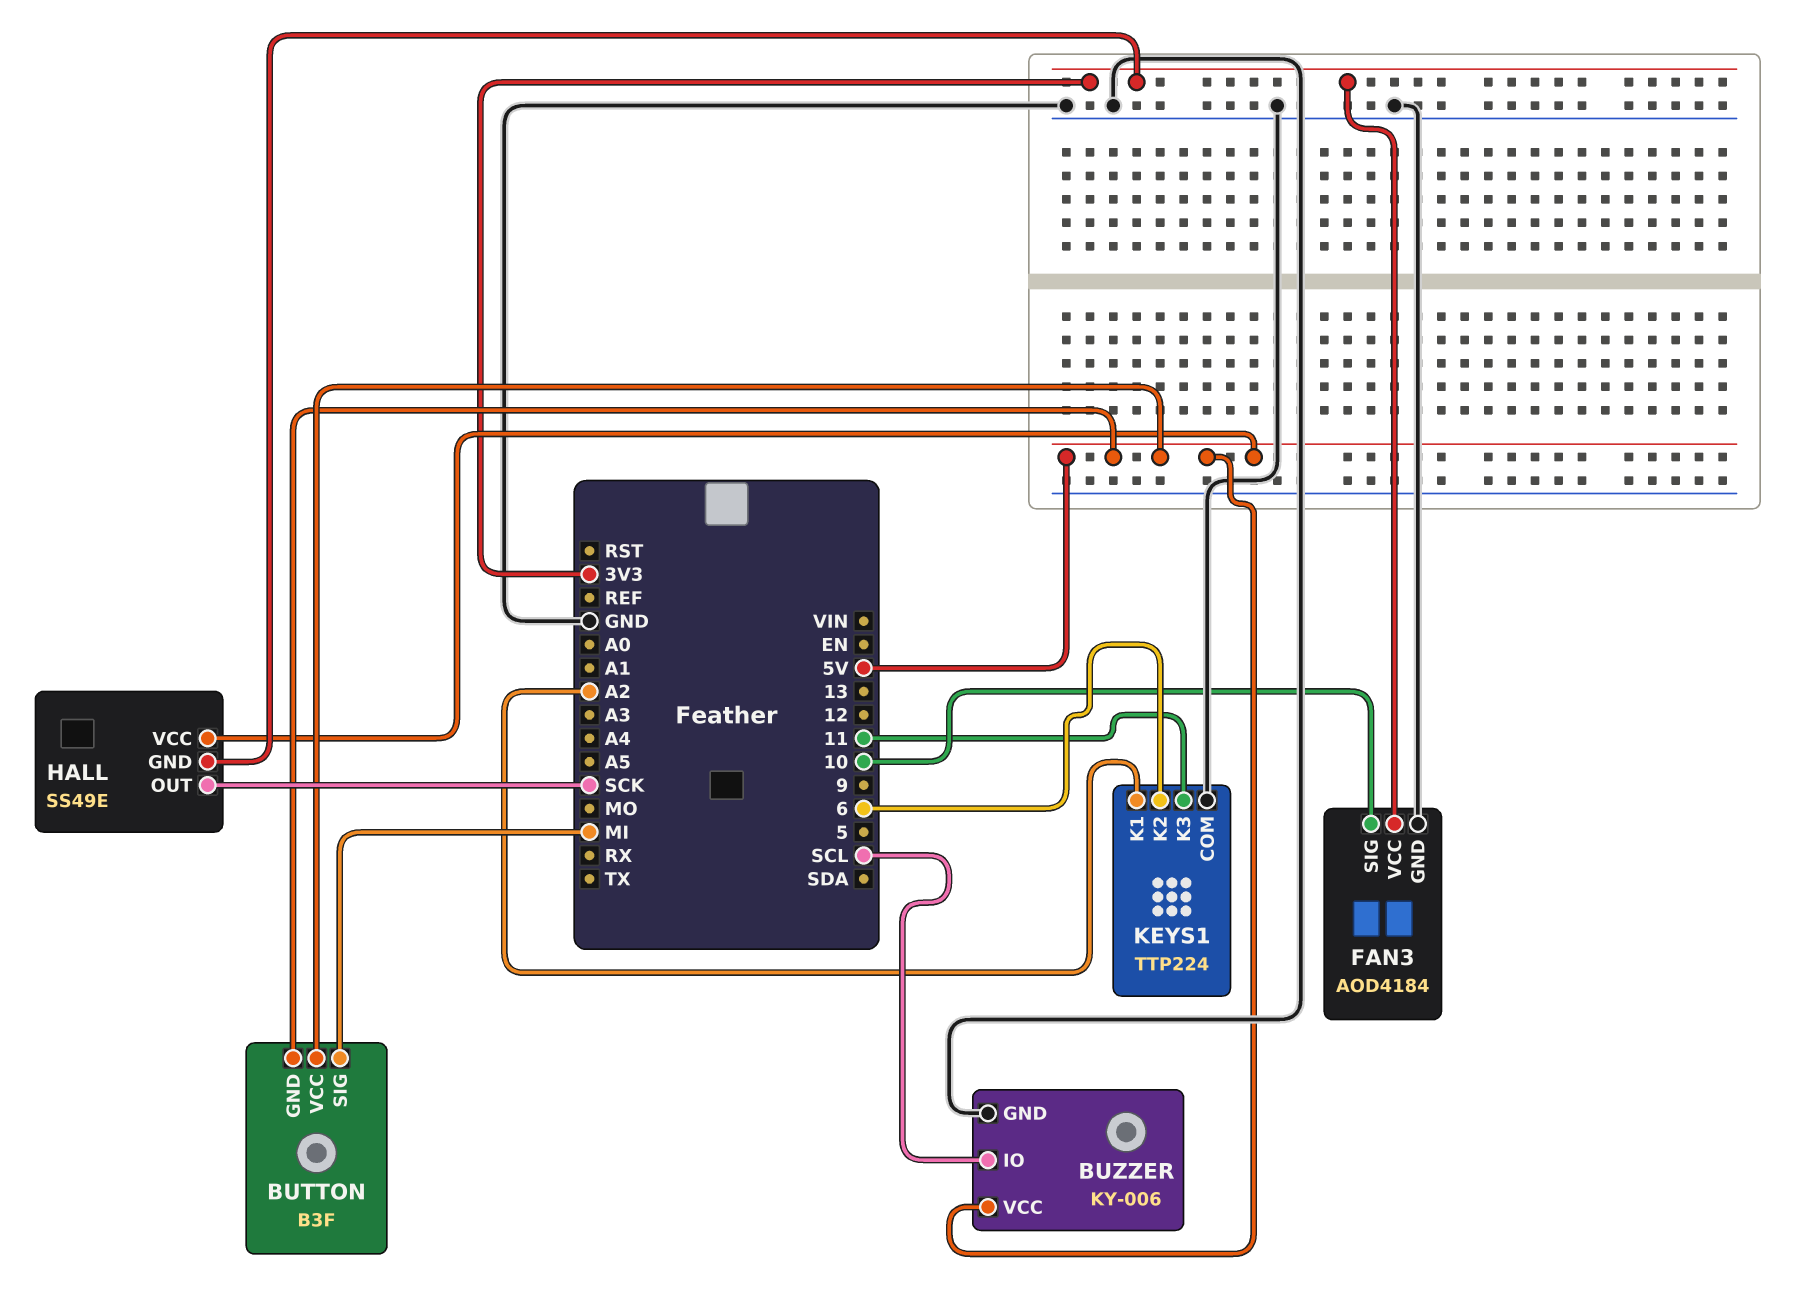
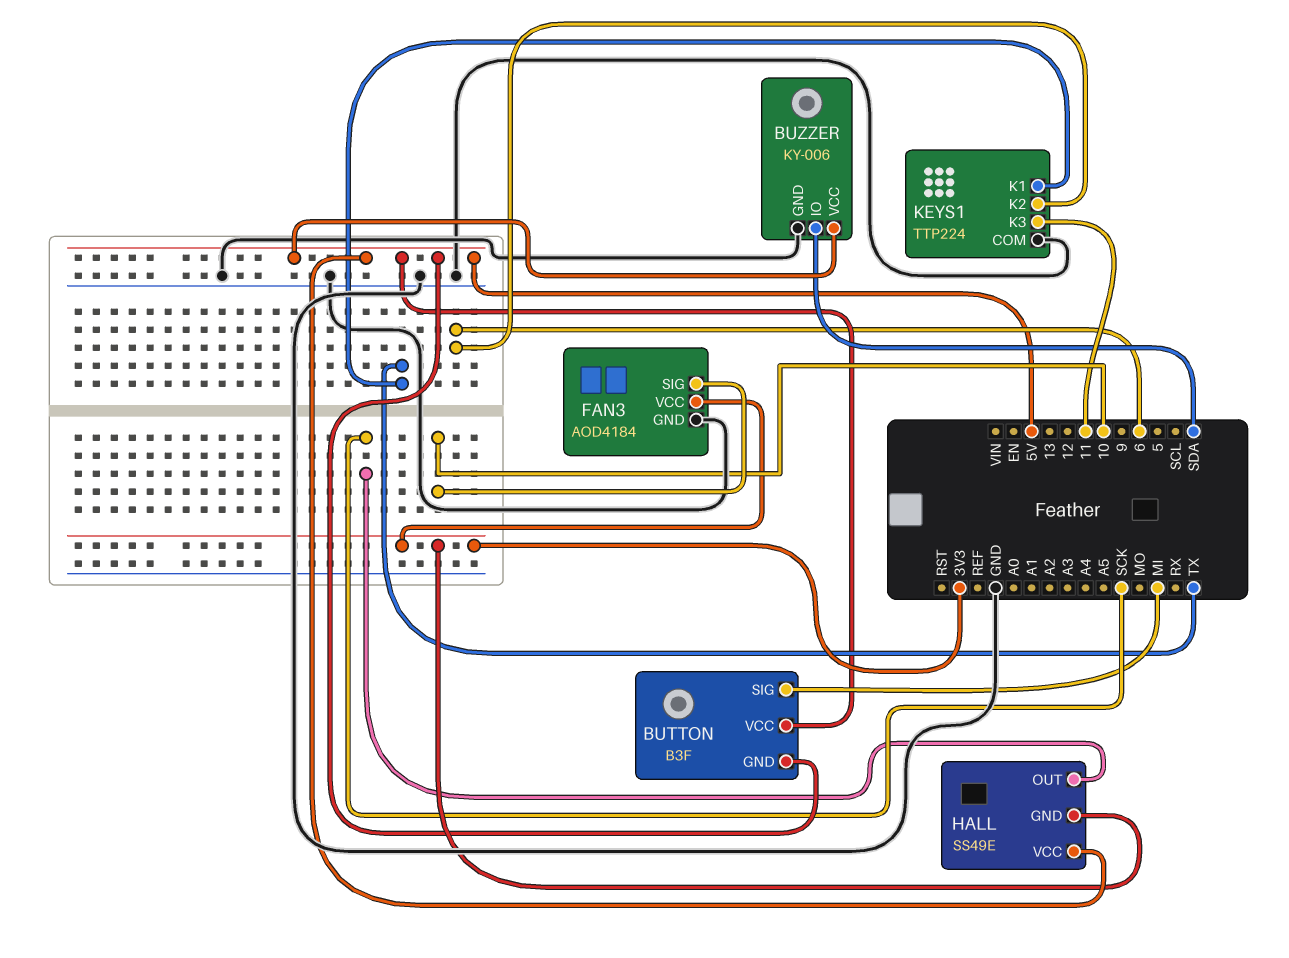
BUZZER pin IO: SCL -> SDA
KEYS1 pin K1: A2 -> TX

